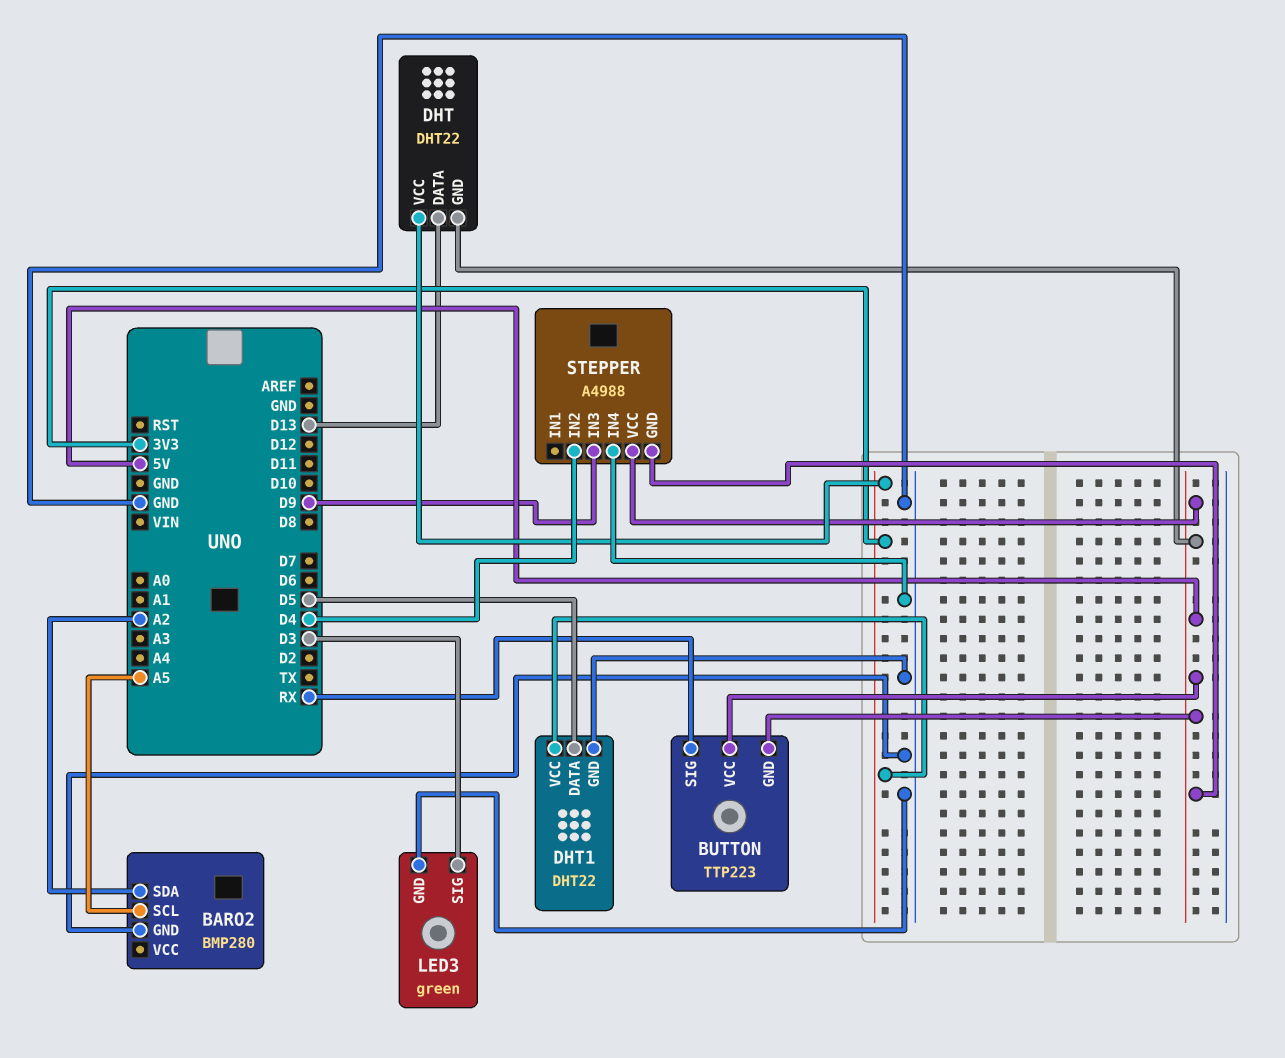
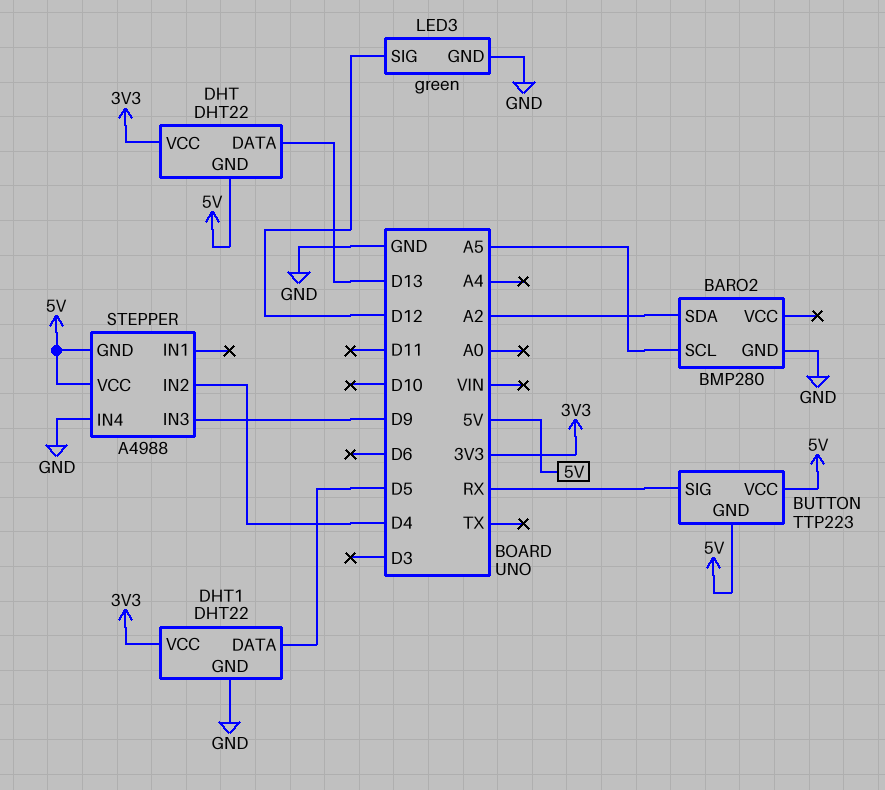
LED3 pin SIG: D3 -> D12

